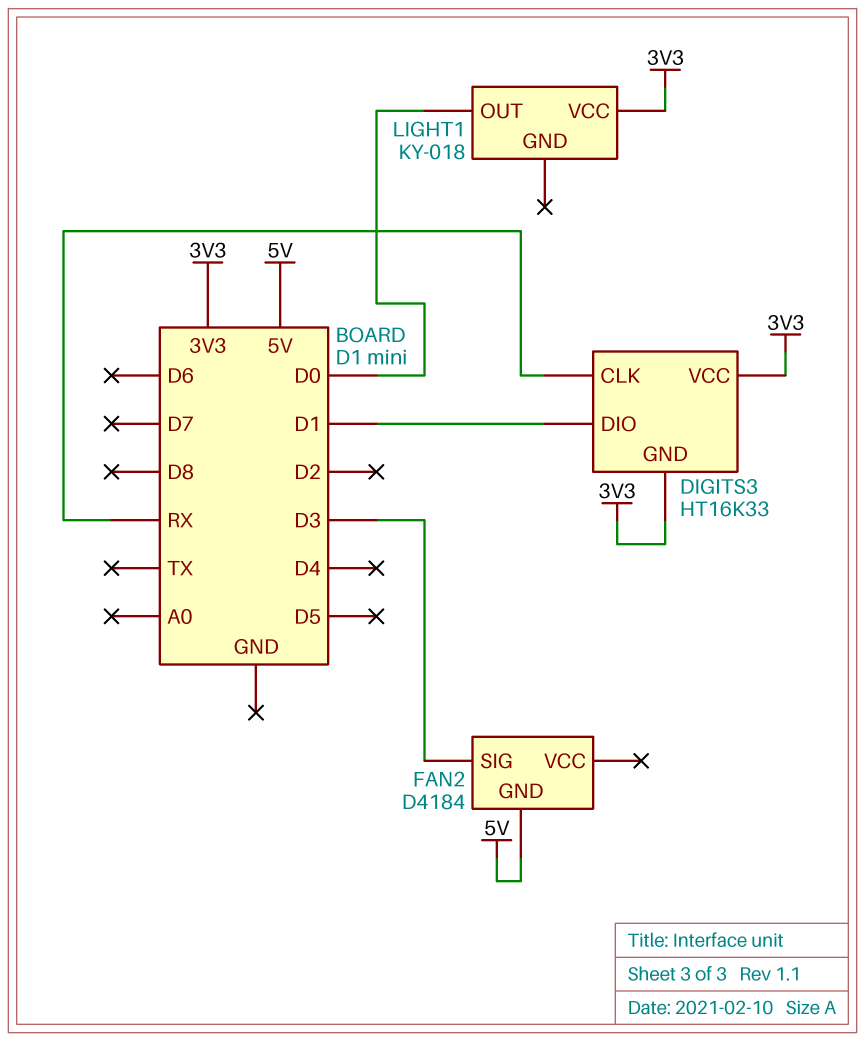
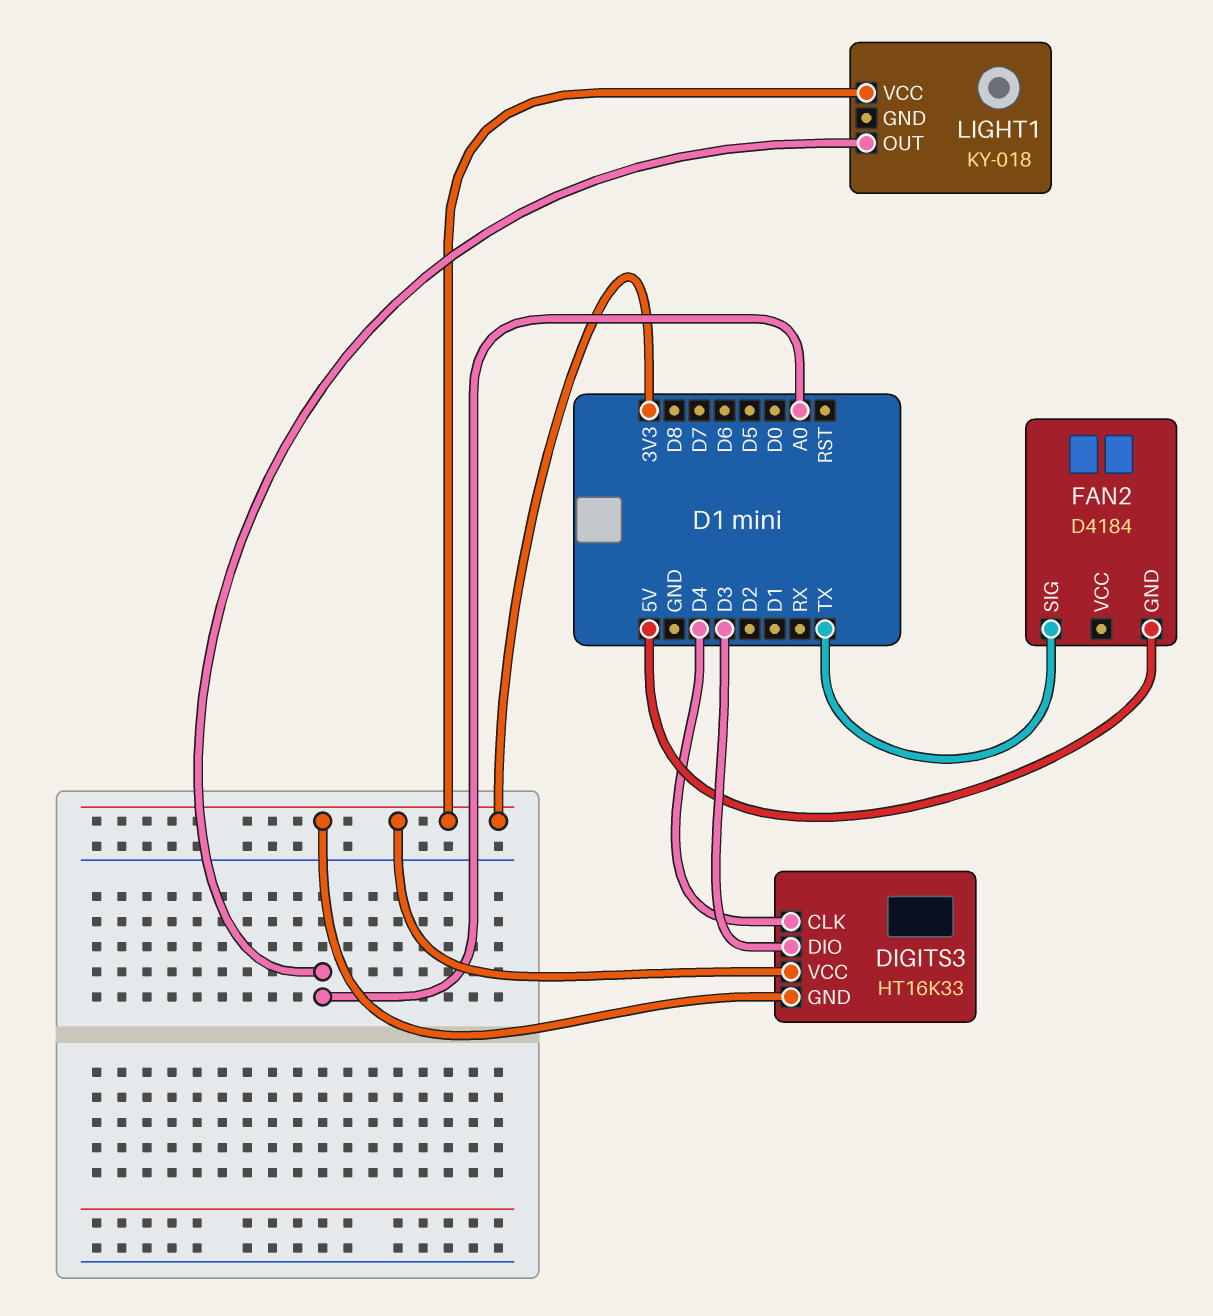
DIGITS3 pin CLK: RX -> D4
DIGITS3 pin DIO: D1 -> D3
FAN2 pin SIG: D3 -> TX
LIGHT1 pin OUT: D0 -> A0

